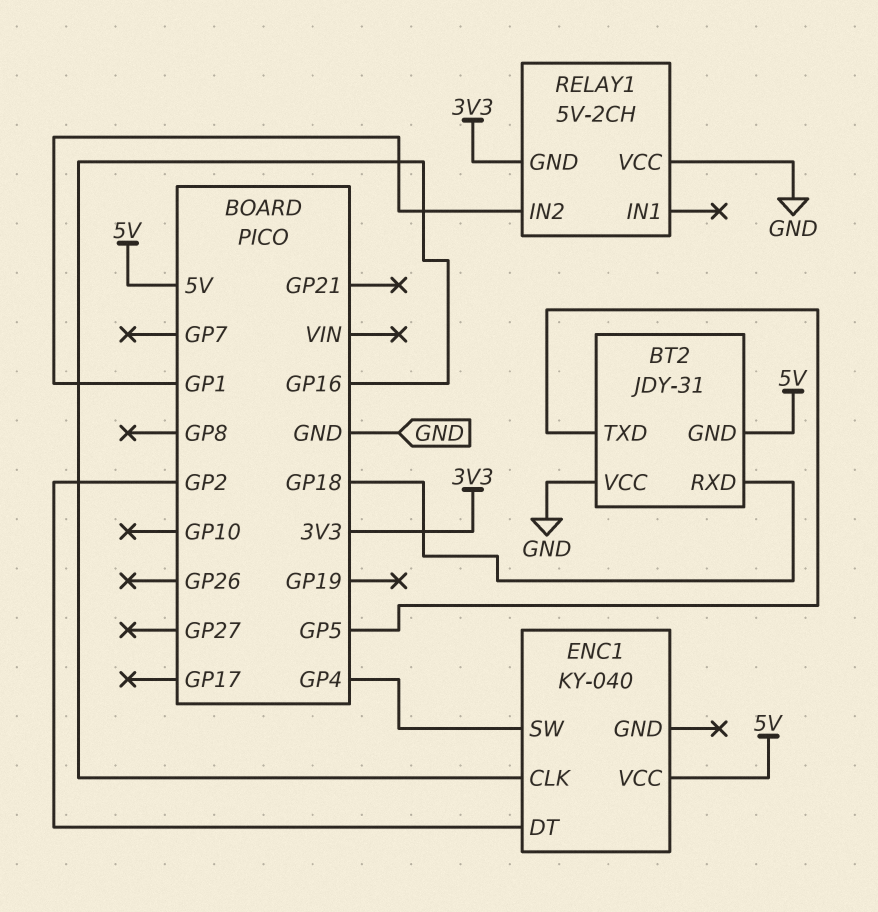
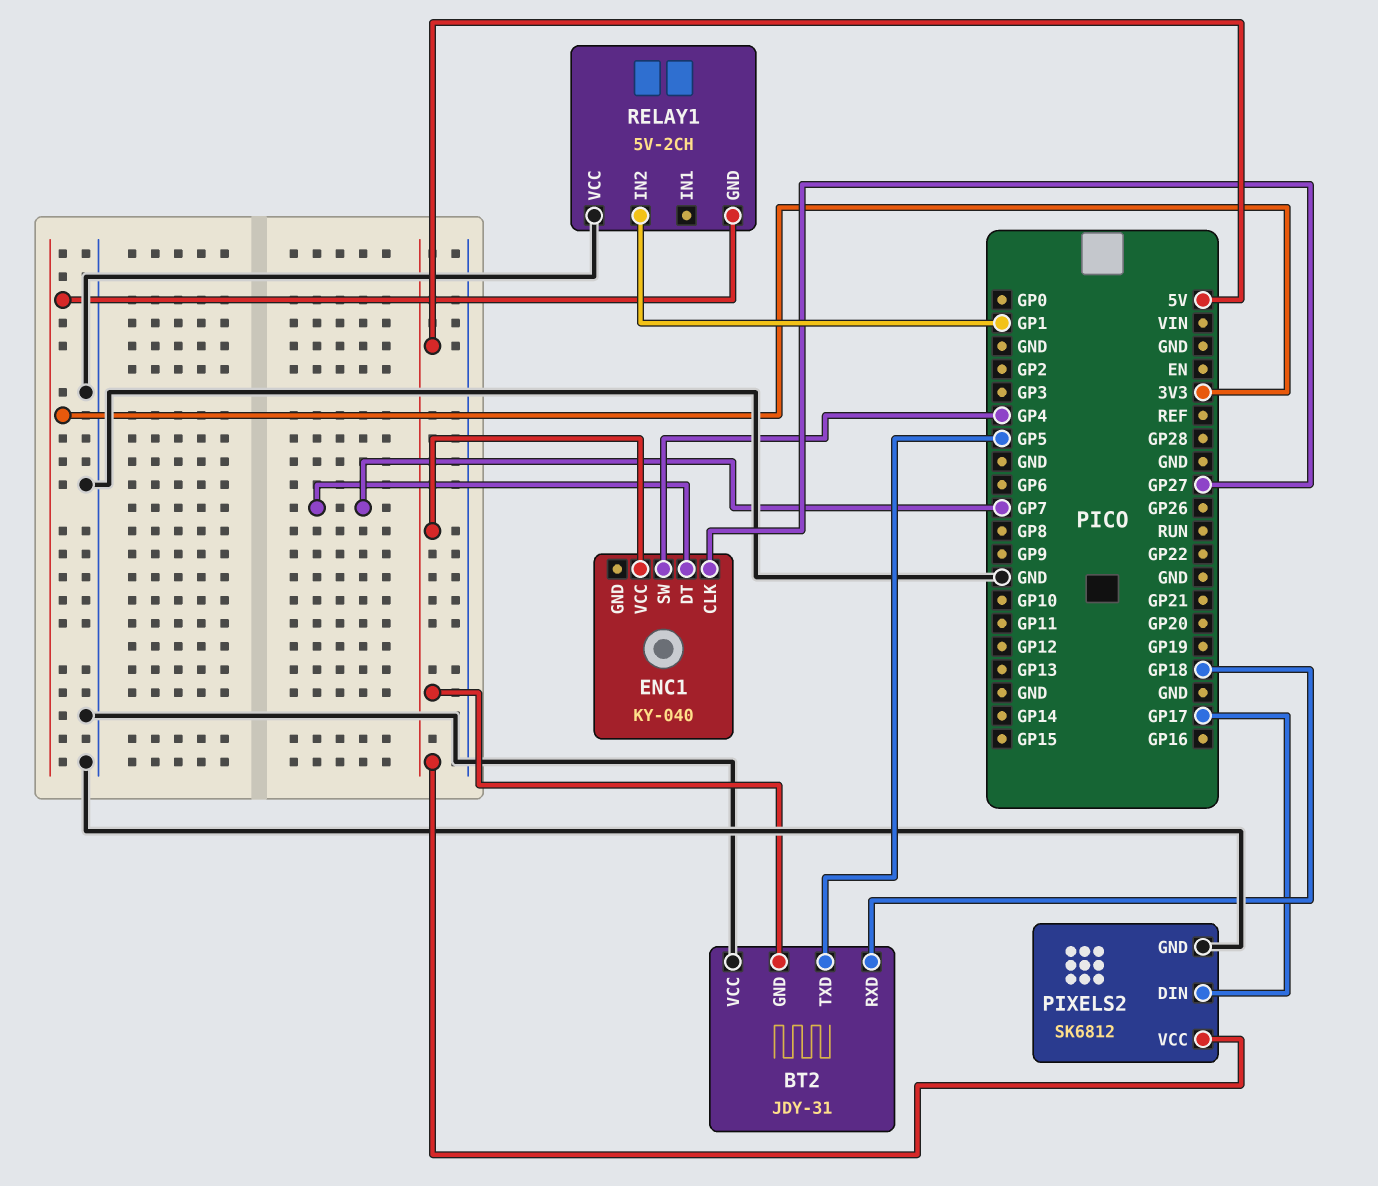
ENC1 pin CLK: GP16 -> GP27
ENC1 pin DT: GP2 -> GP7
PIXELS2: none -> SK6812
PIXELS2 pin DIN: none -> GP17
PIXELS2 pin GND: none -> GND
PIXELS2 pin VCC: none -> 5V

